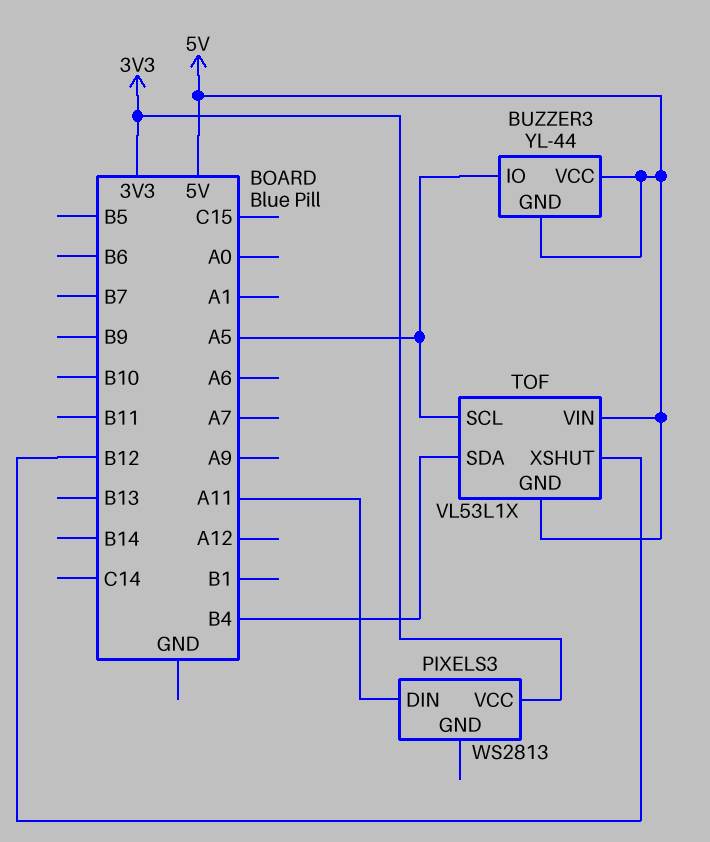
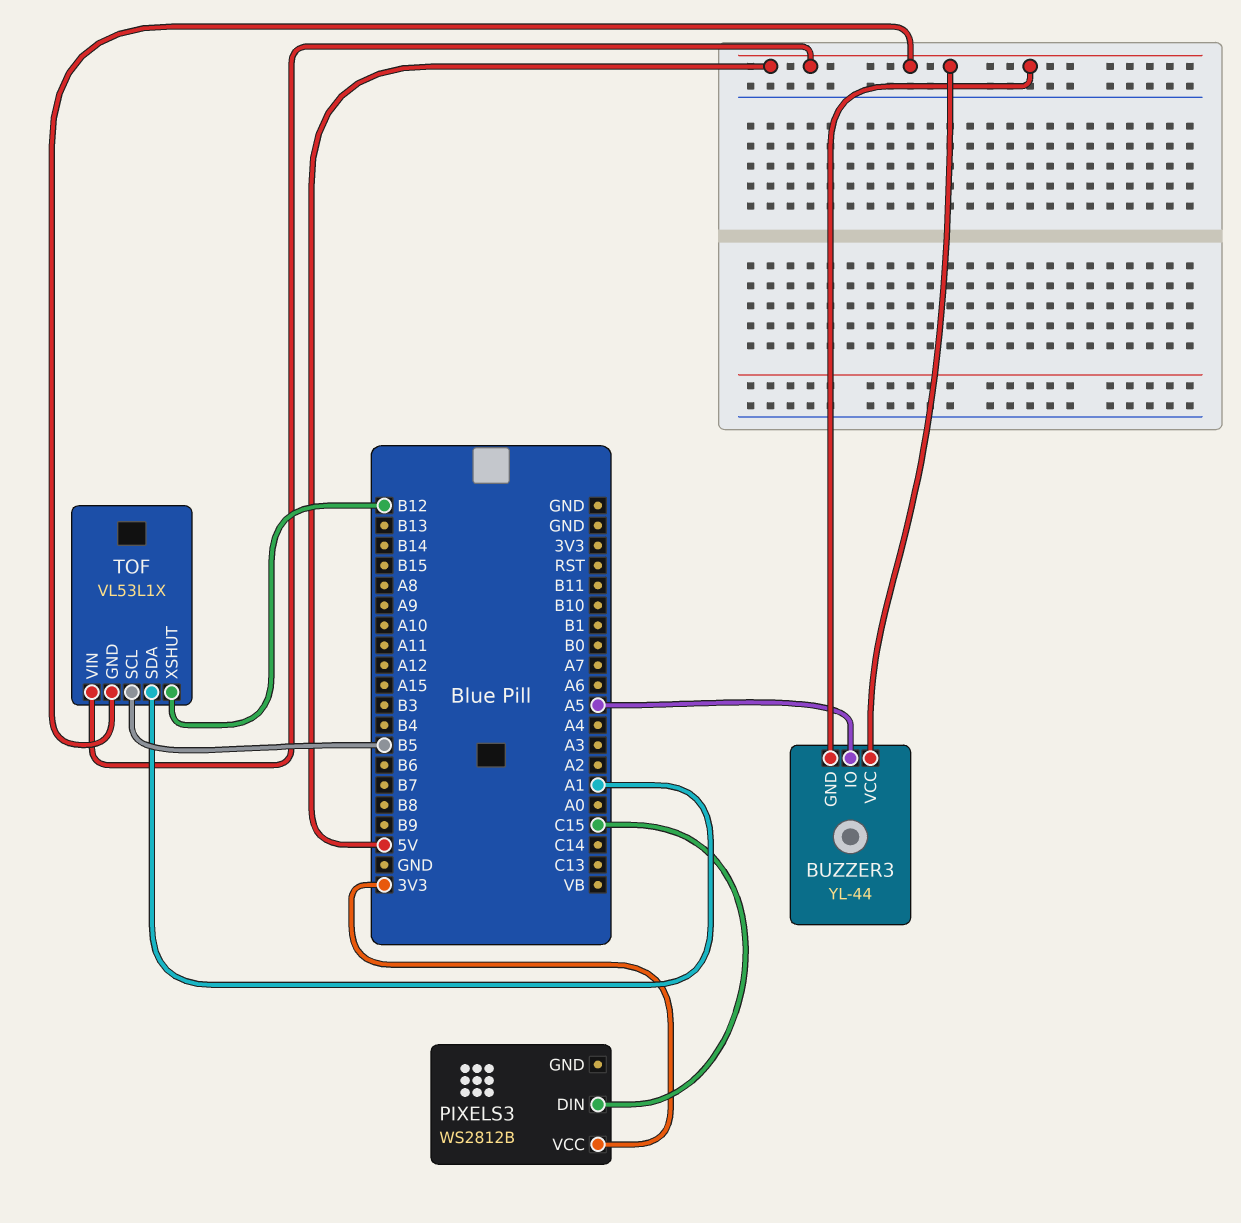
PIXELS3: WS2813 -> WS2812B
PIXELS3 pin DIN: A11 -> C15
TOF pin SCL: A5 -> B5
TOF pin SDA: B4 -> A1

